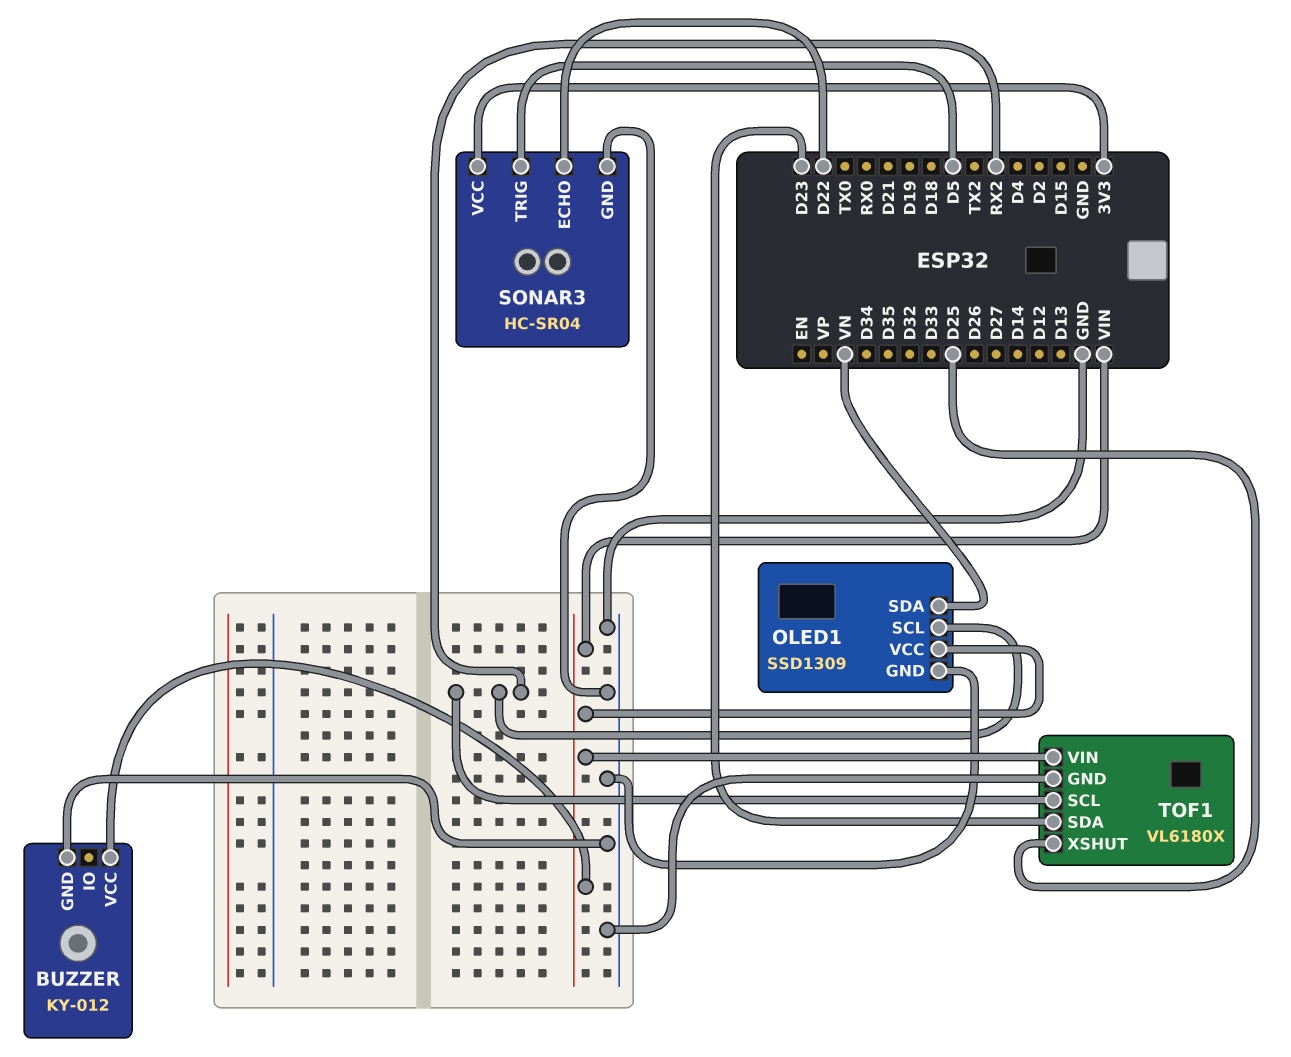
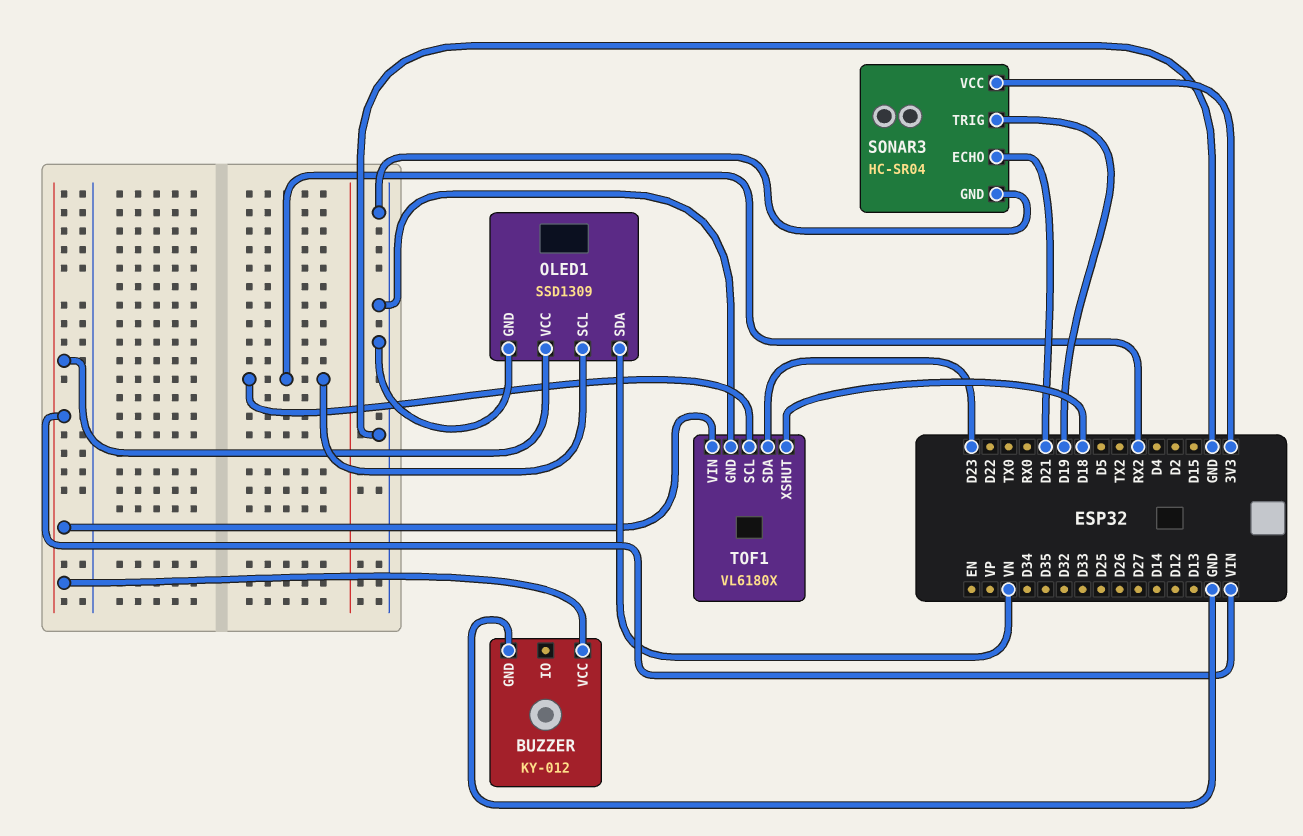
SONAR3 pin ECHO: D22 -> D21
SONAR3 pin TRIG: D5 -> D19
TOF1 pin XSHUT: D25 -> D18

